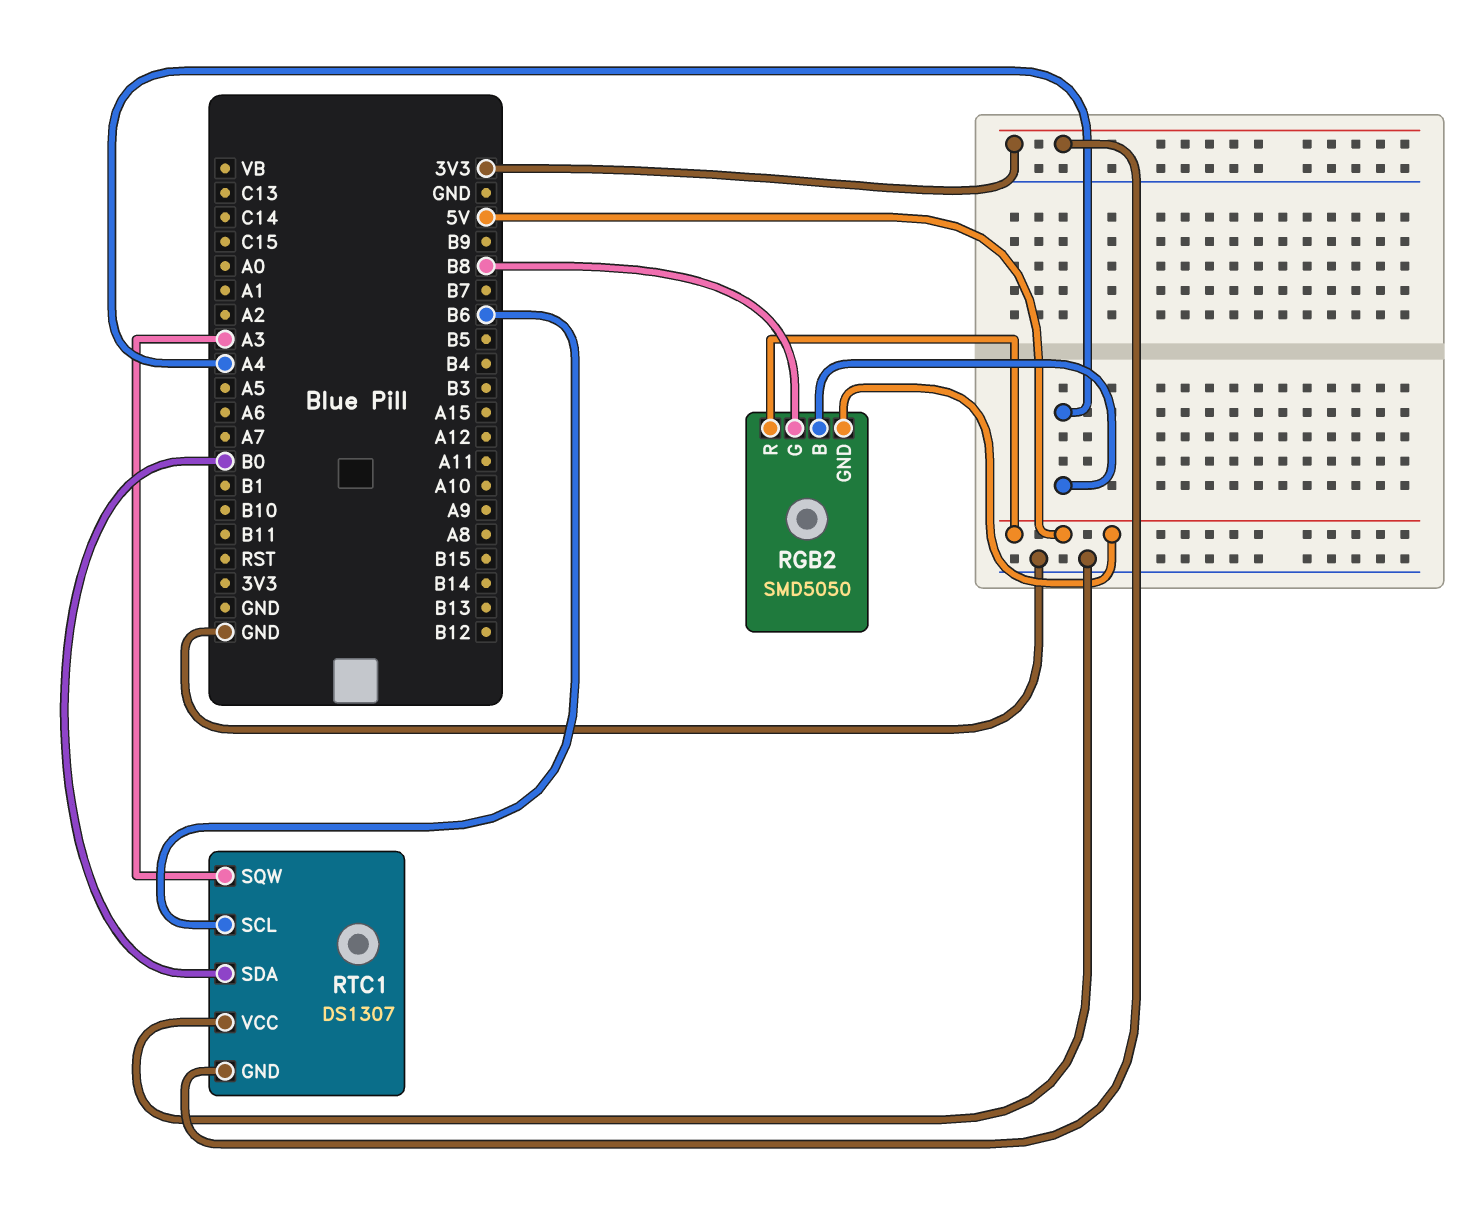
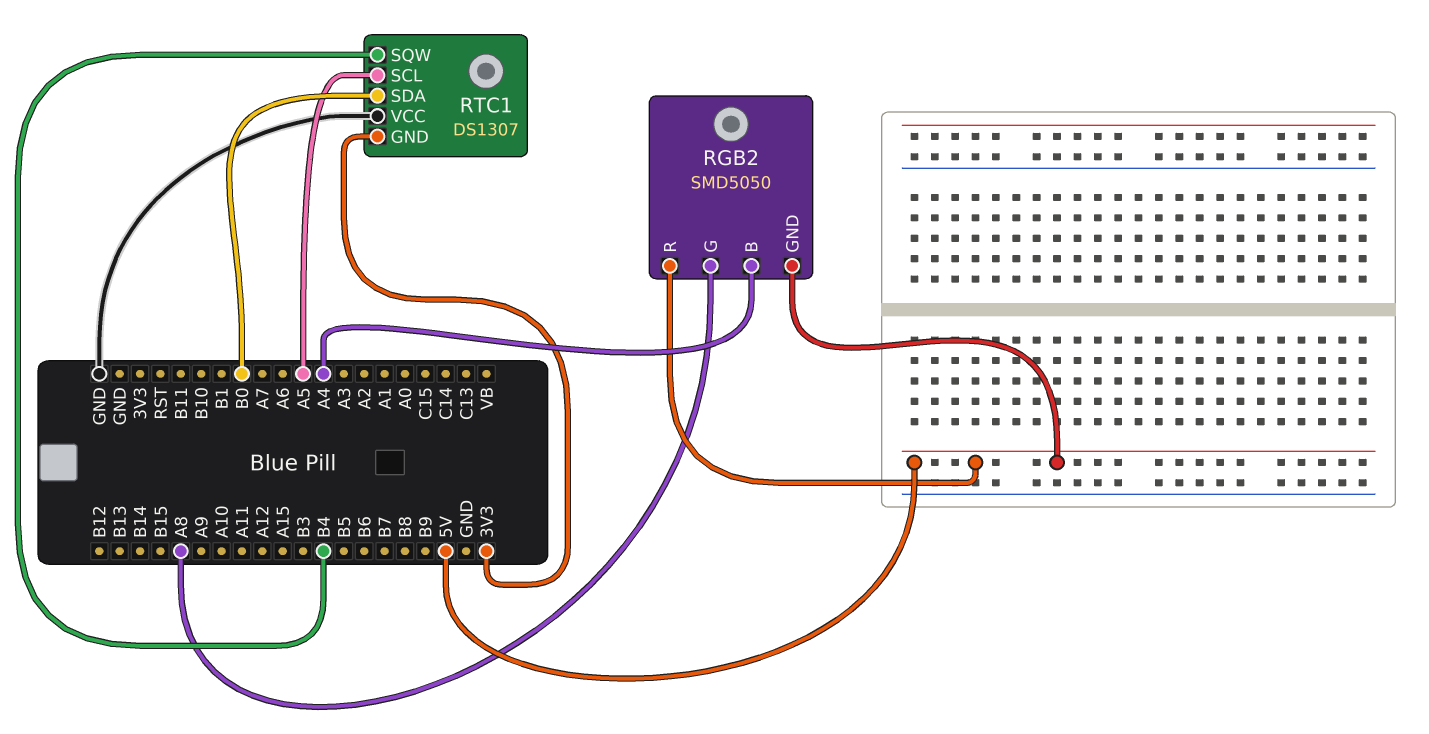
RGB2 pin G: B8 -> A8
RTC1 pin SCL: B6 -> A5
RTC1 pin SQW: A3 -> B4

